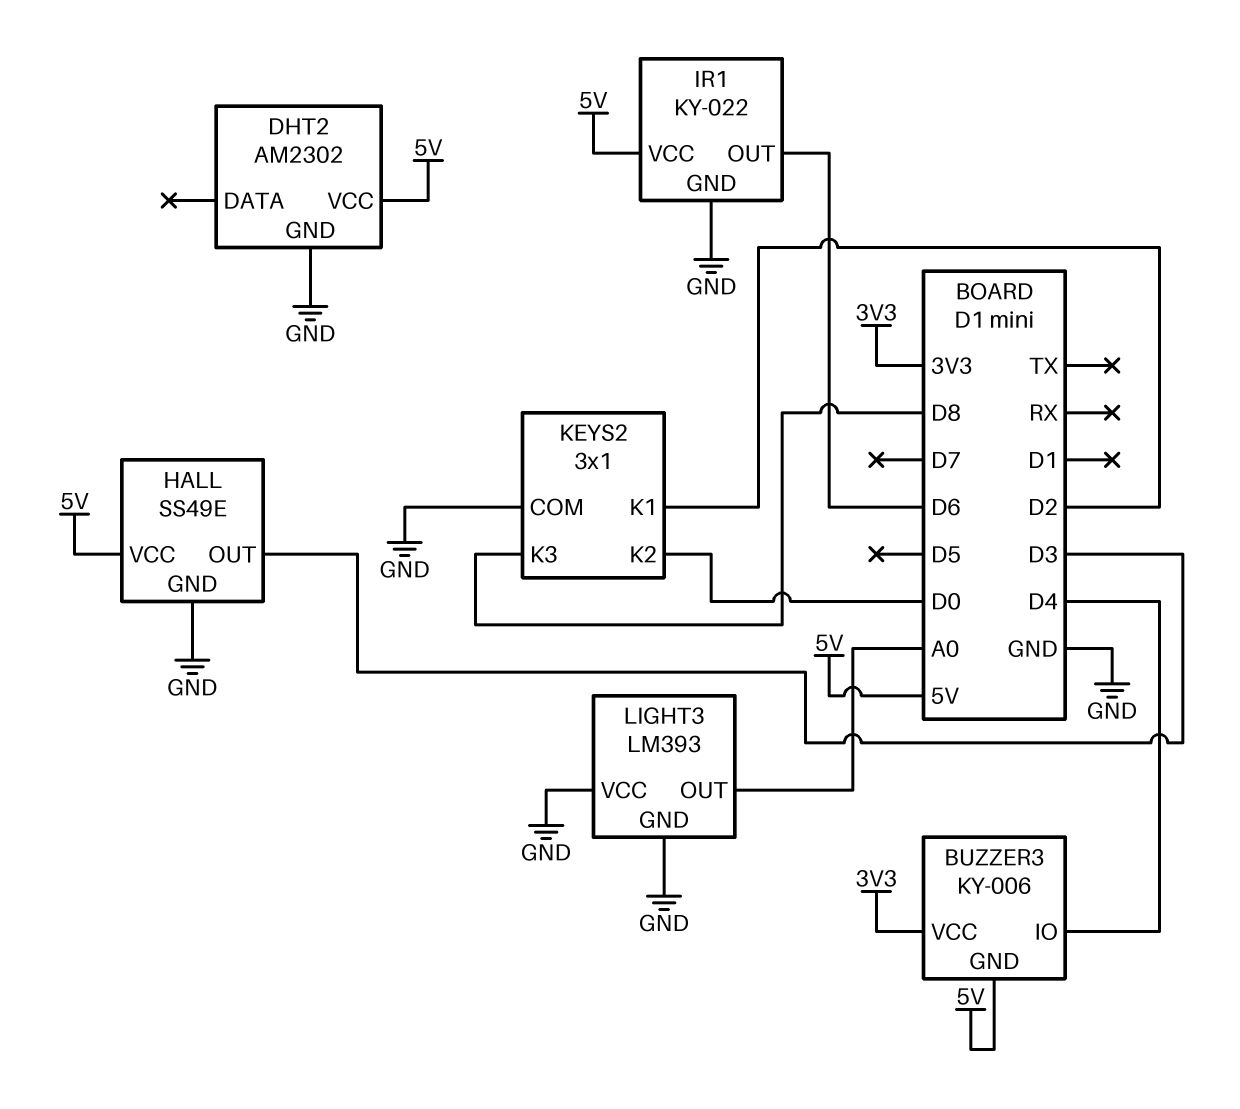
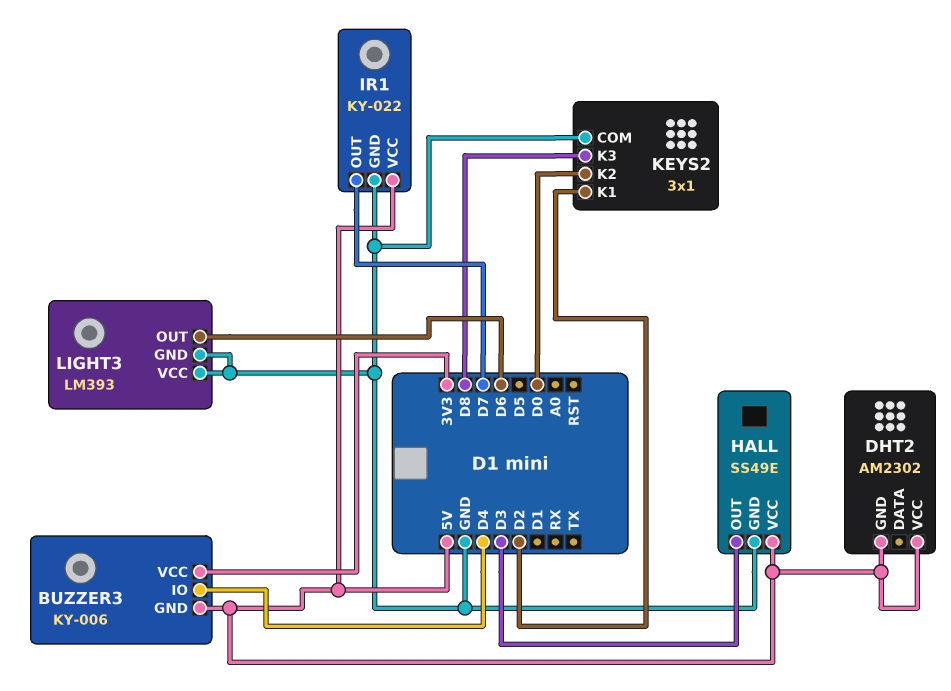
DHT2 pin GND: GND -> 5V
IR1 pin OUT: D6 -> D7
LIGHT3 pin OUT: A0 -> D6

